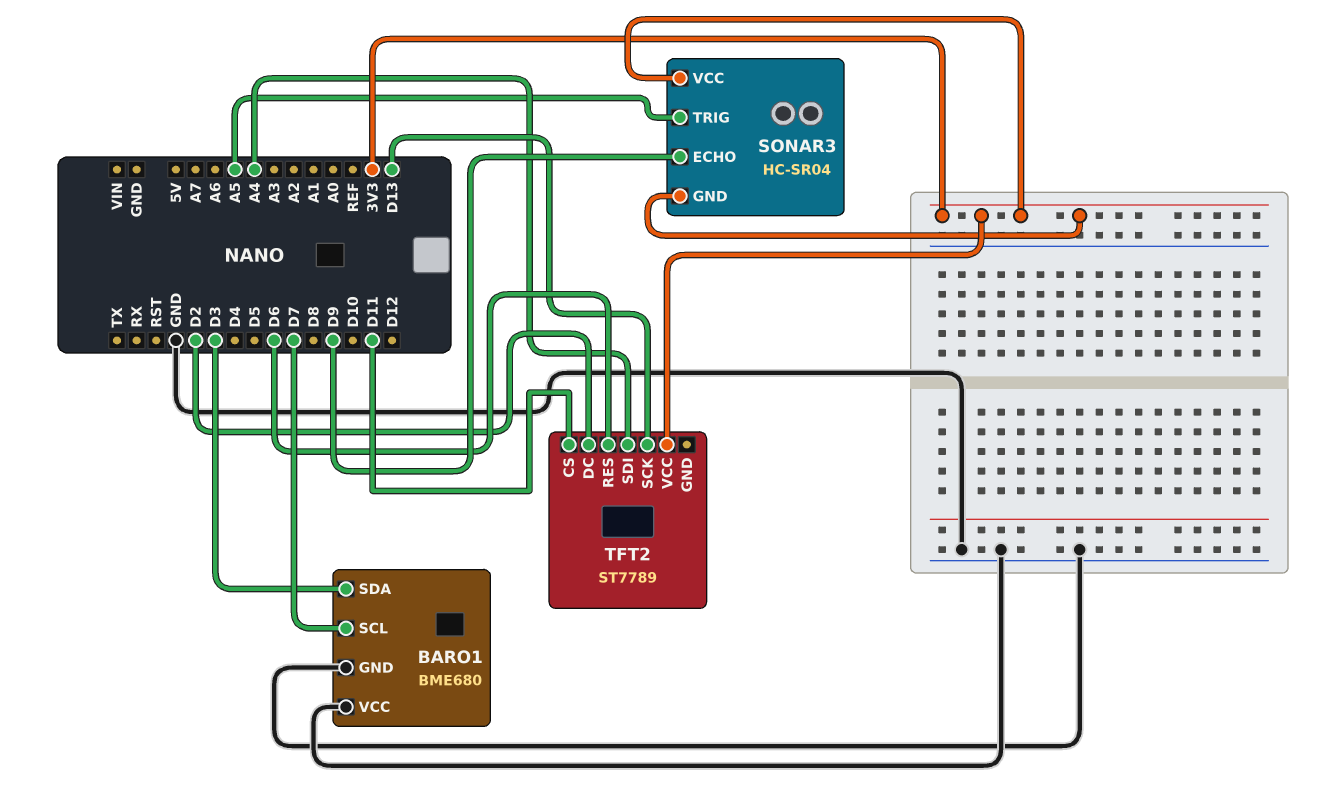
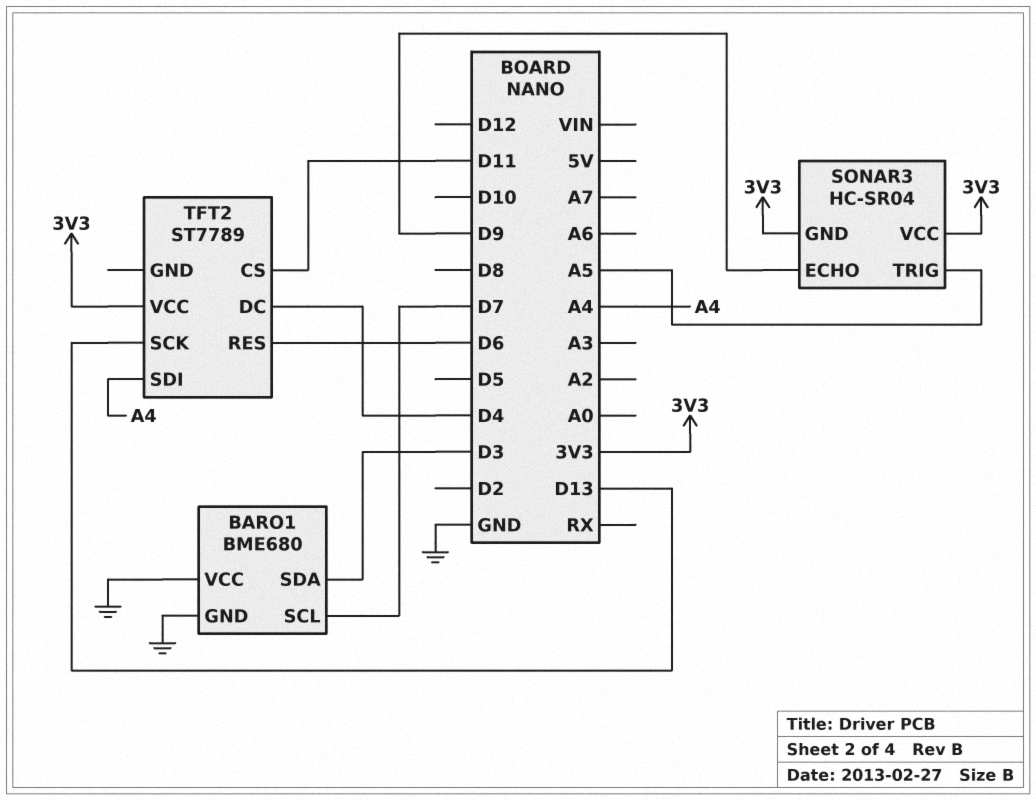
TFT2 pin DC: D2 -> D4

